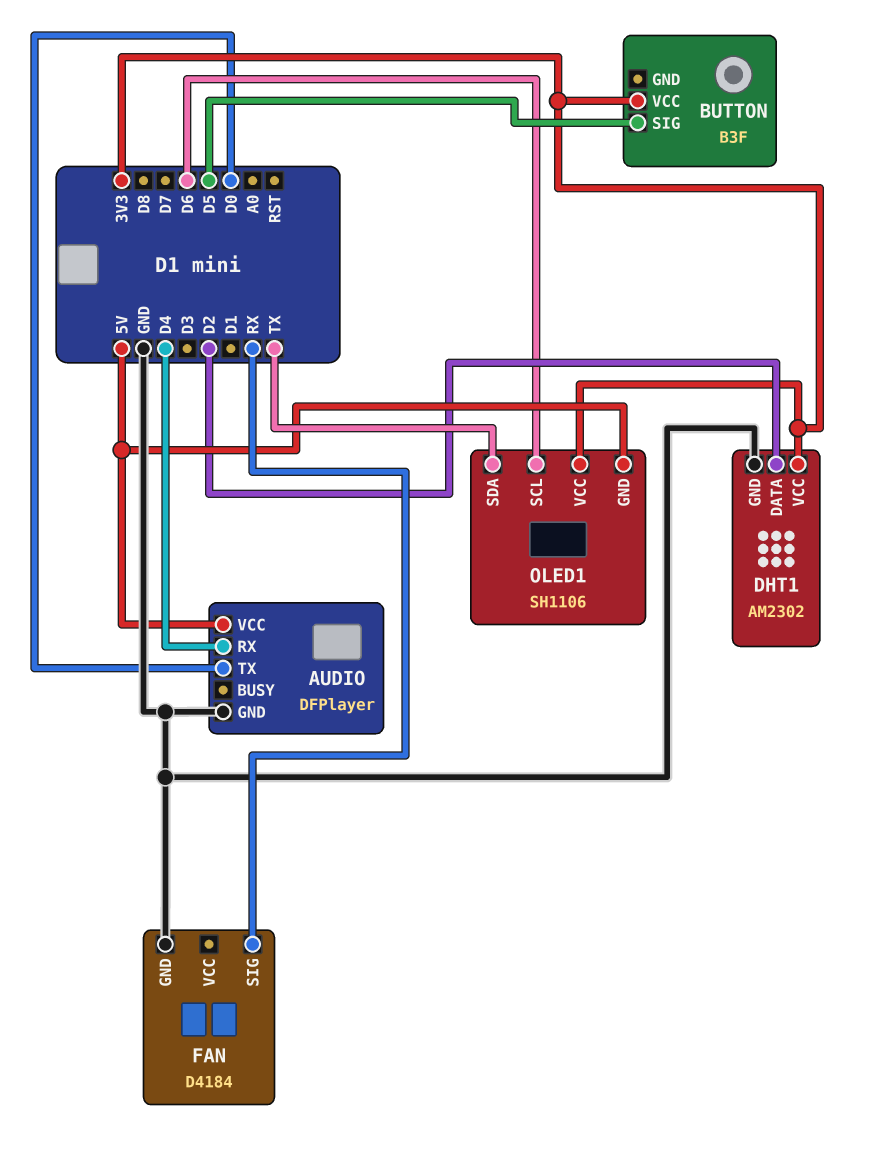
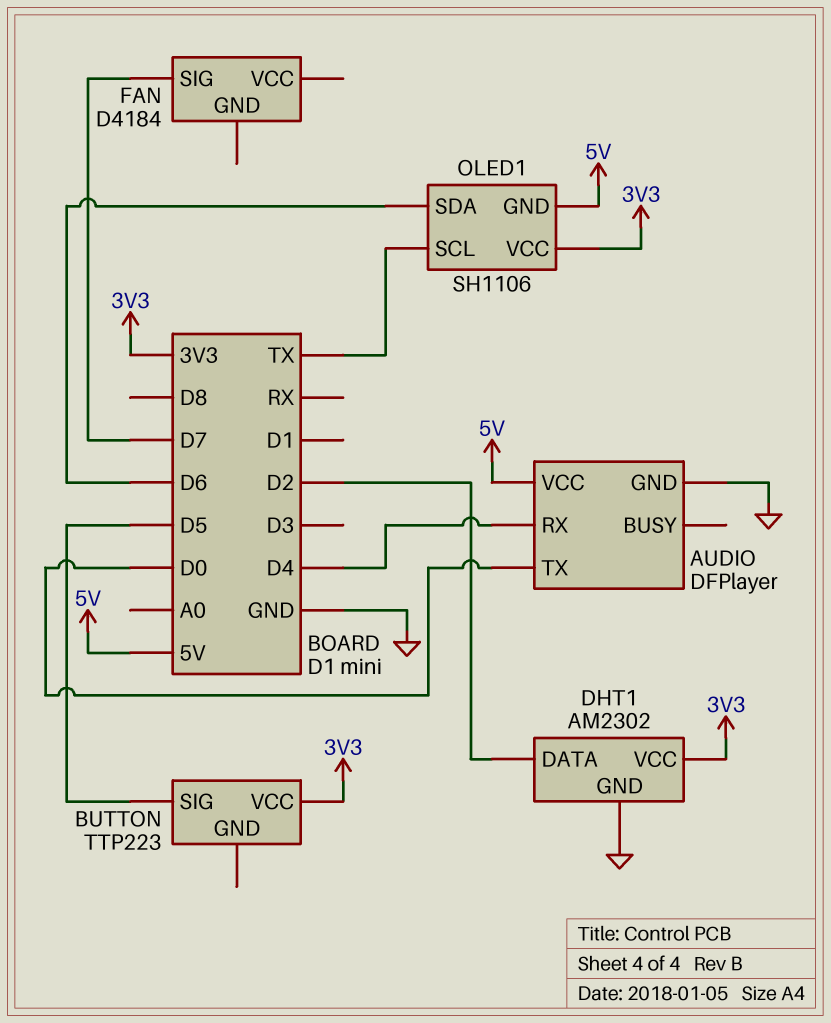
BUTTON: B3F -> TTP223
FAN pin GND: GND -> none
FAN pin SIG: RX -> D7
OLED1 pin SCL: D6 -> TX
OLED1 pin SDA: TX -> D6

